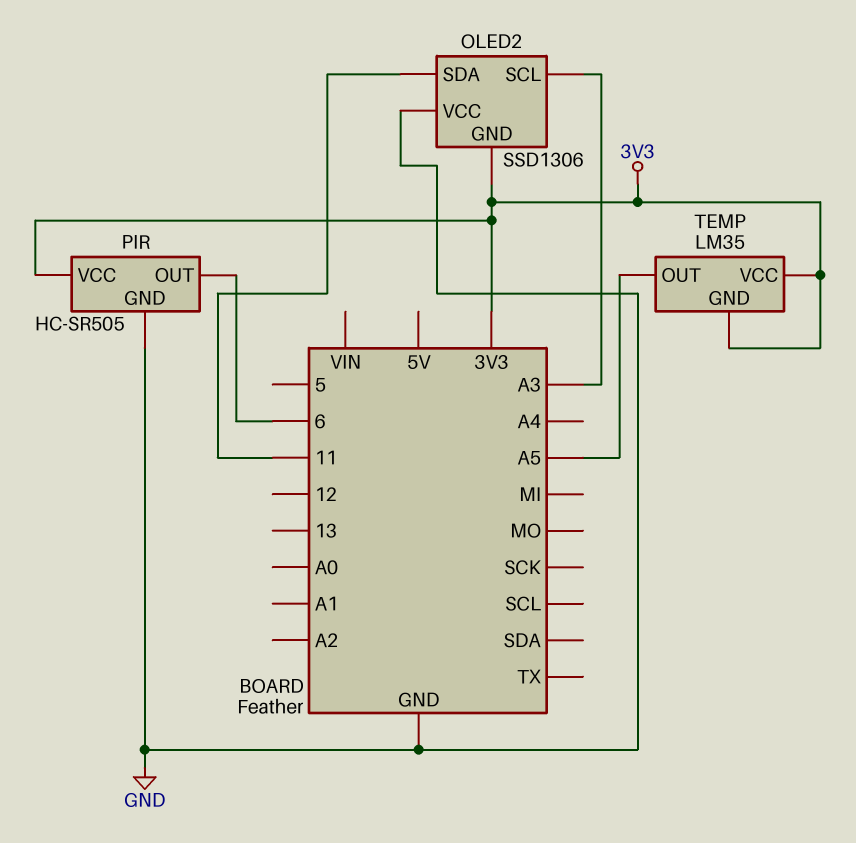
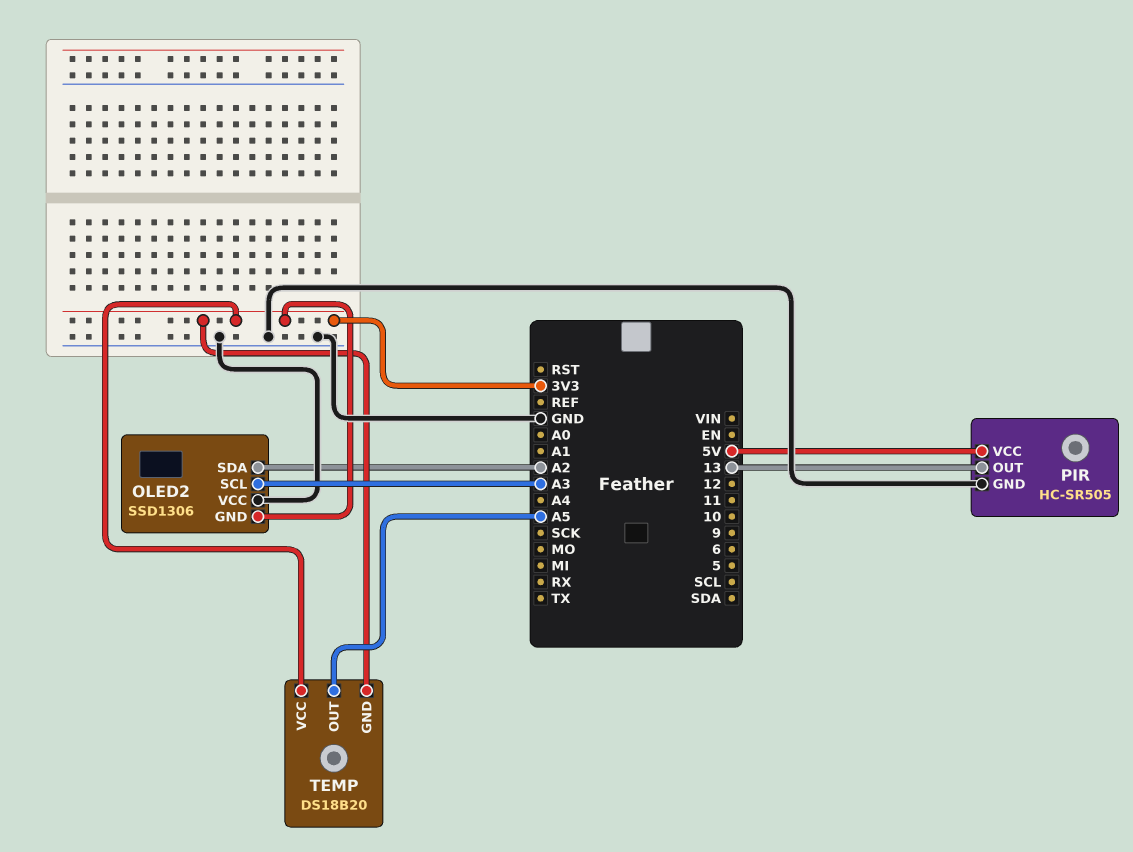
OLED2 pin SDA: 11 -> A2
PIR pin OUT: 6 -> 13
PIR pin VCC: 3V3 -> 5V
TEMP: LM35 -> DS18B20

